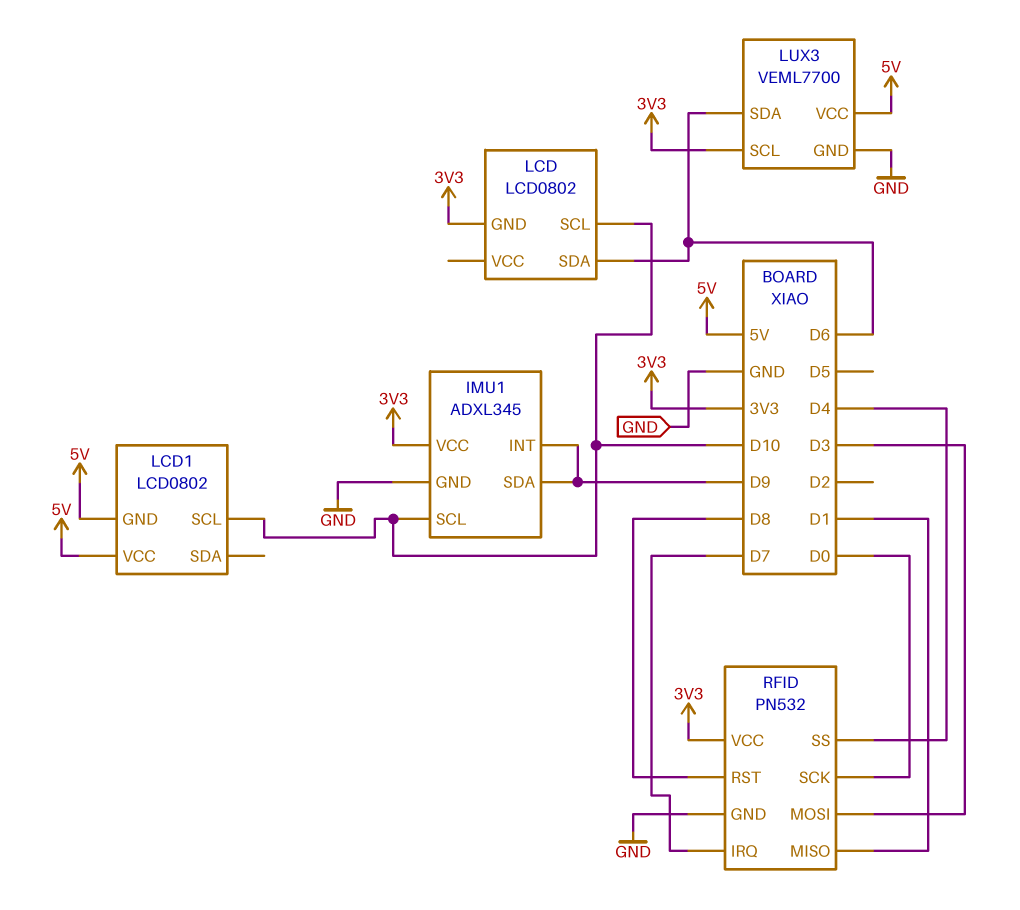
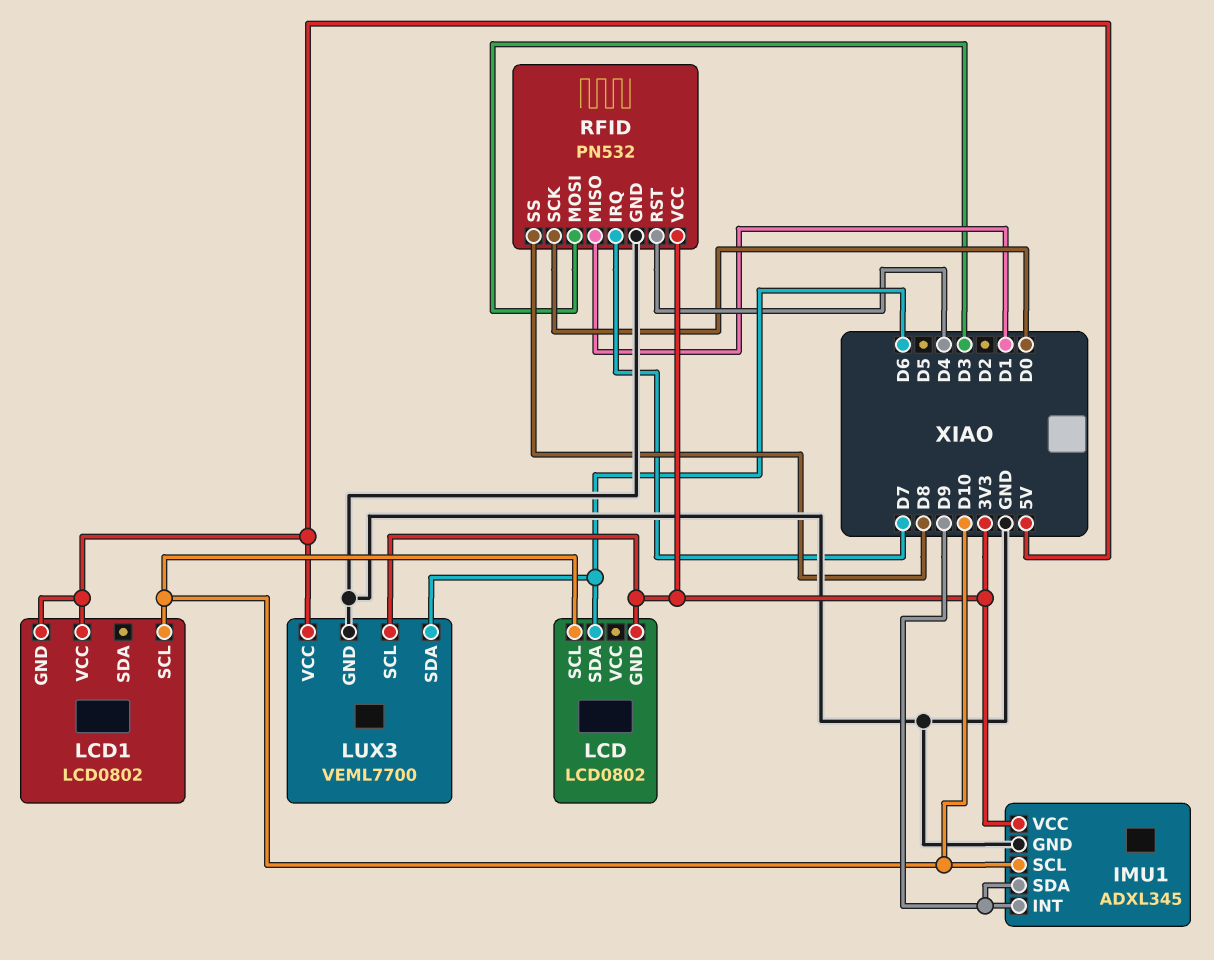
RFID pin RST: D8 -> D4
RFID pin SS: D4 -> D8

